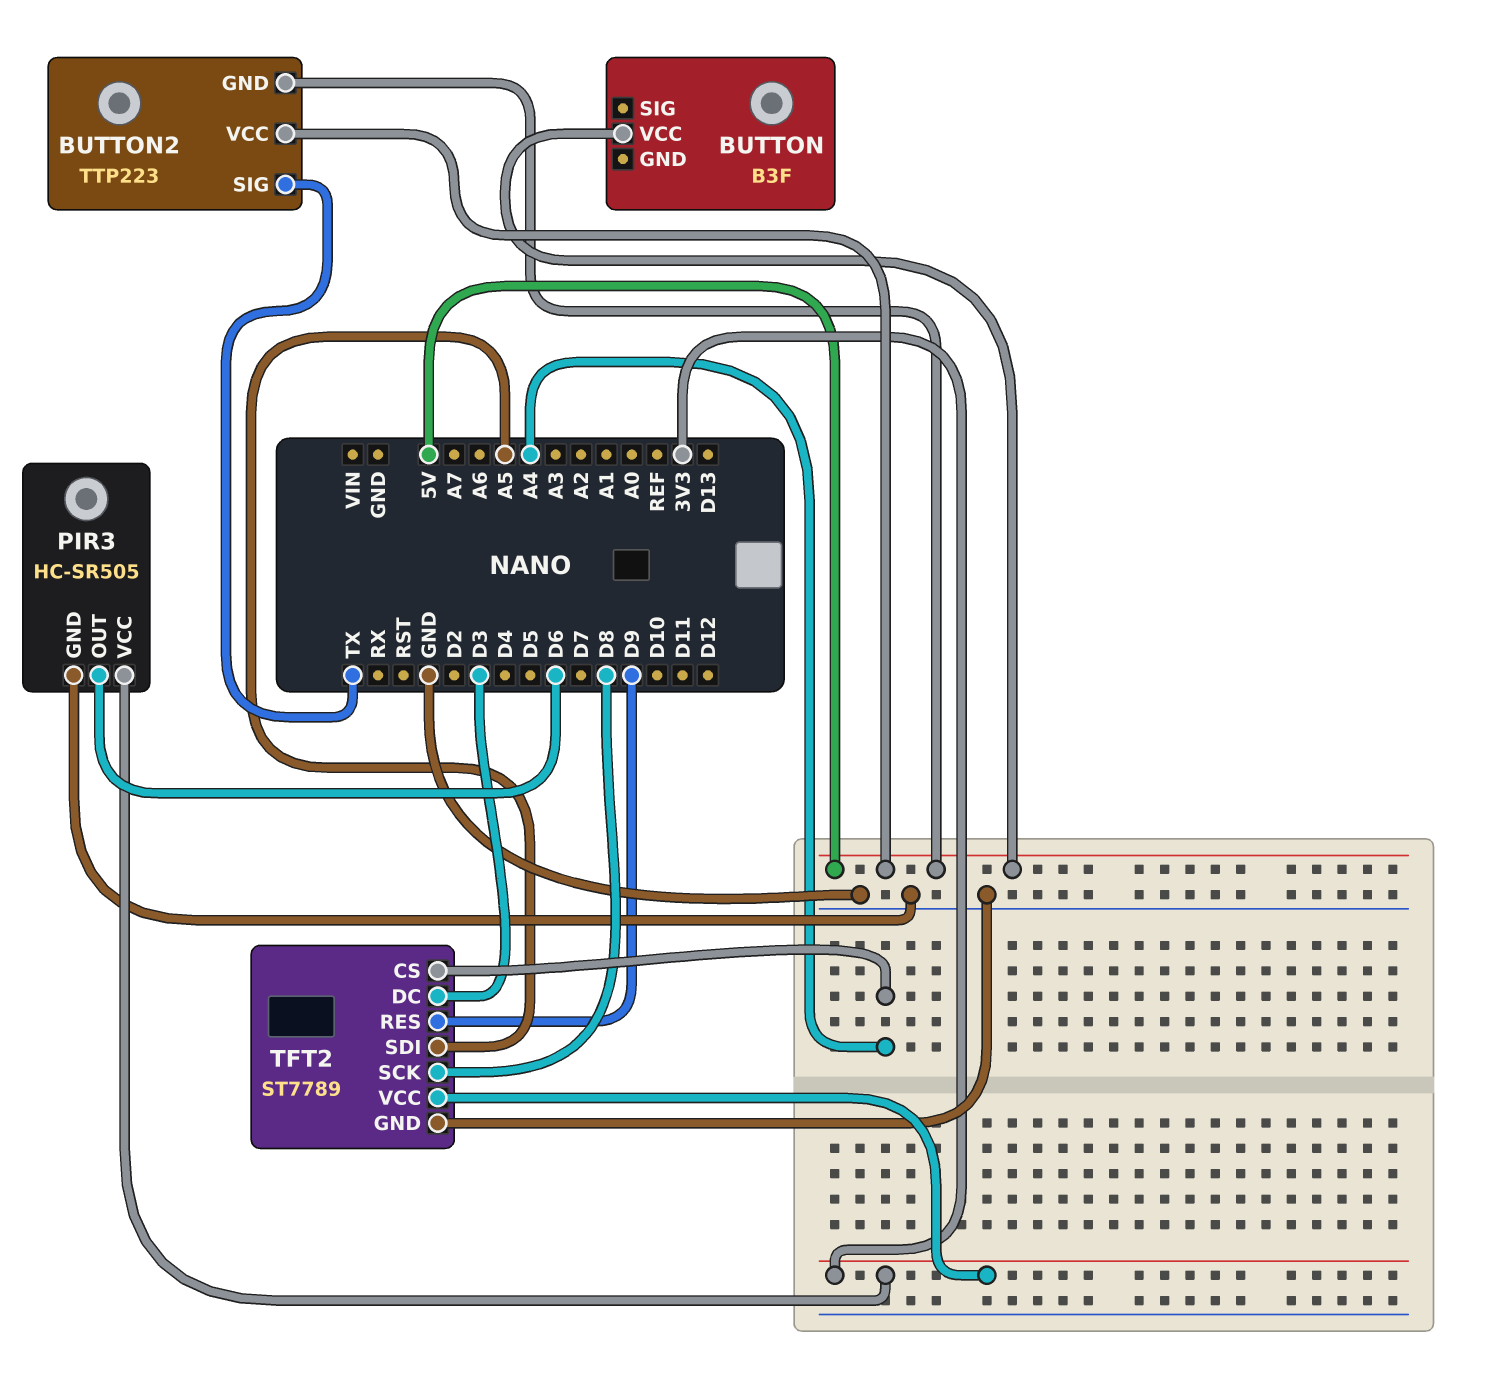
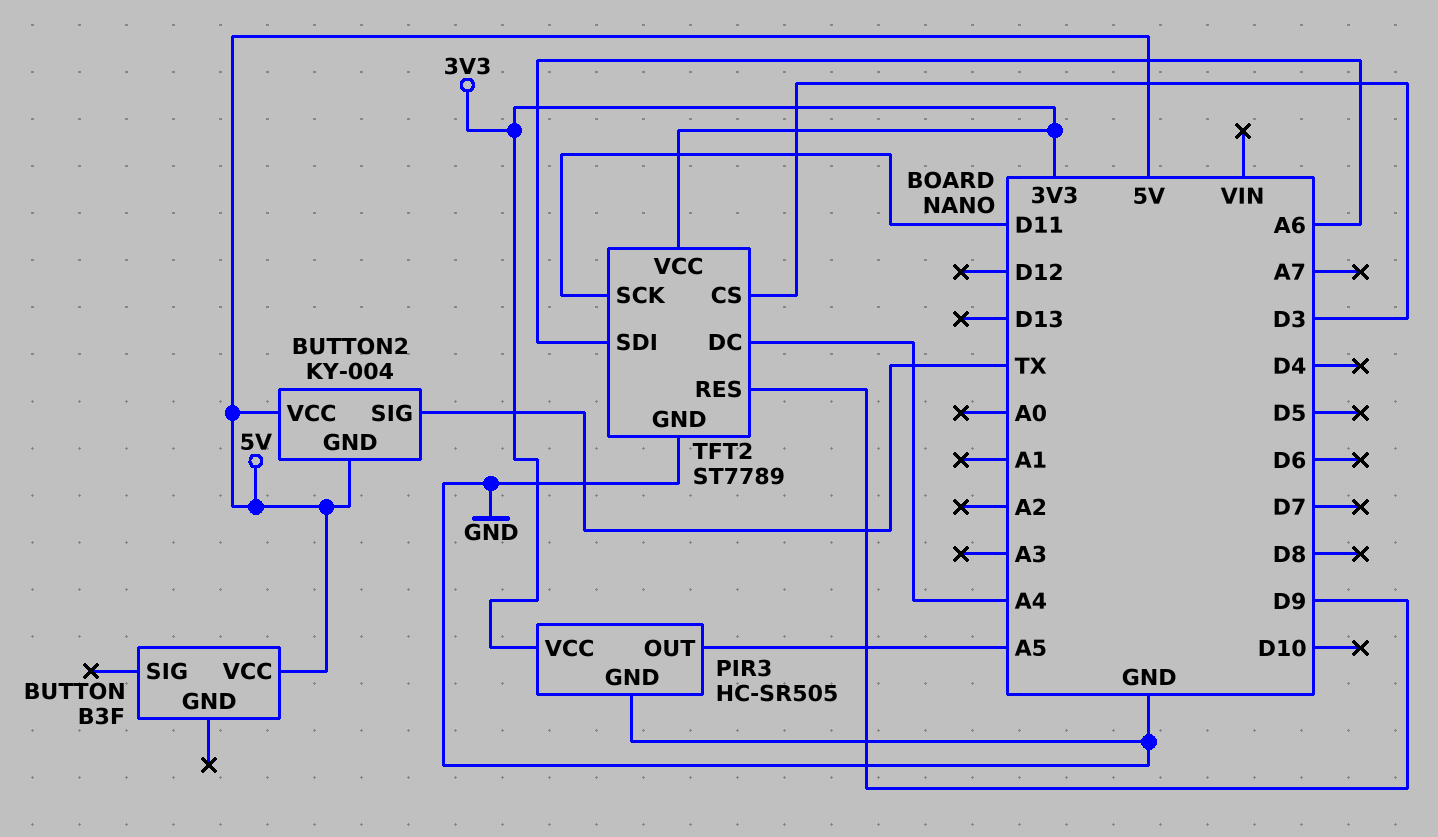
BUTTON2: TTP223 -> KY-004
PIR3 pin OUT: D6 -> A5
TFT2 pin CS: A4 -> D3
TFT2 pin DC: D3 -> A4
TFT2 pin SCK: D8 -> D11
TFT2 pin SDI: A5 -> A6

